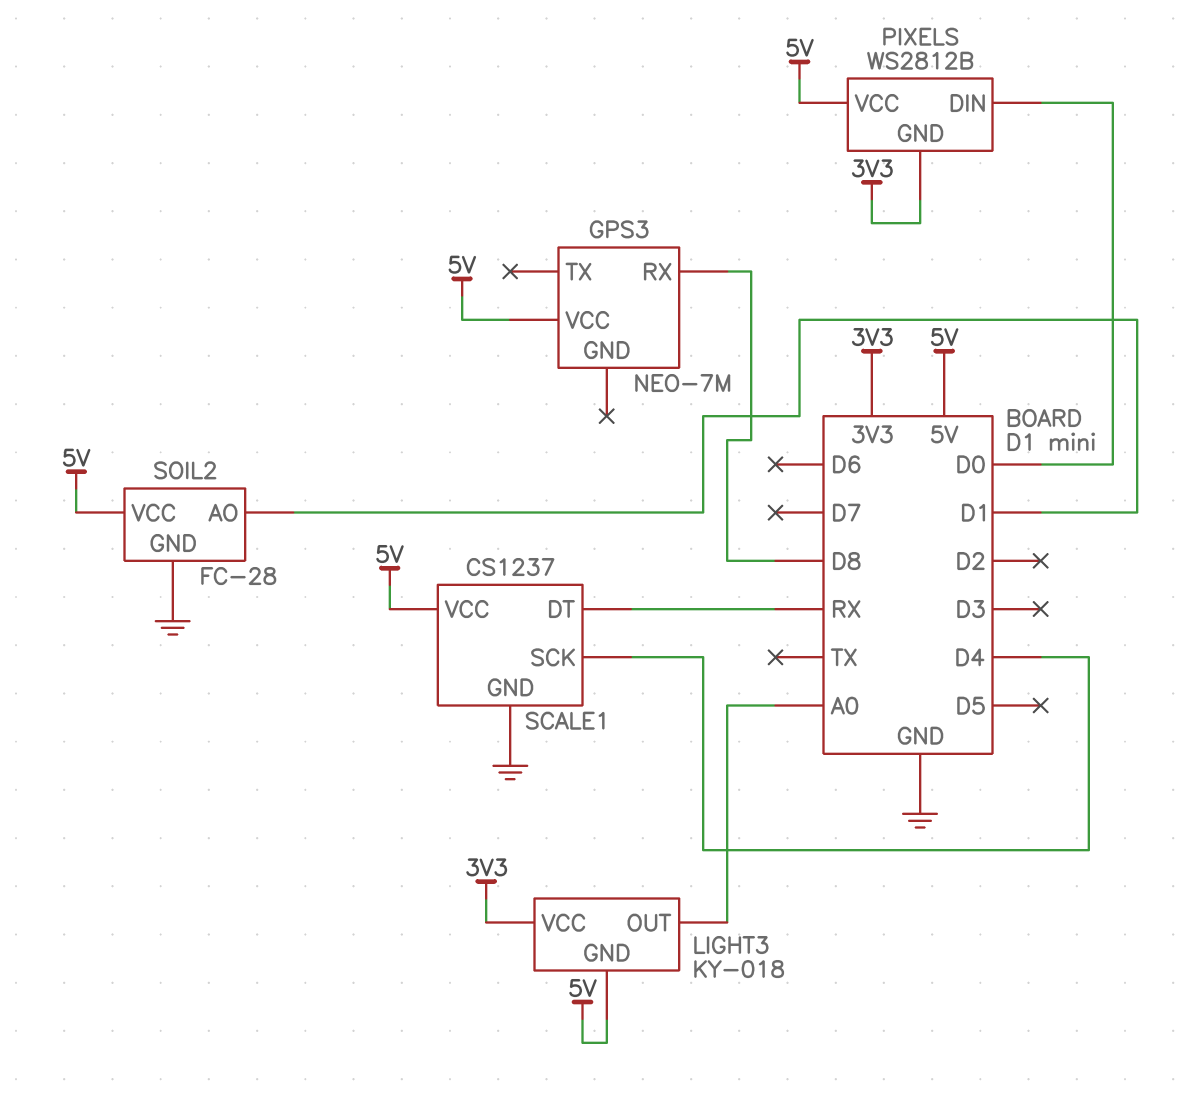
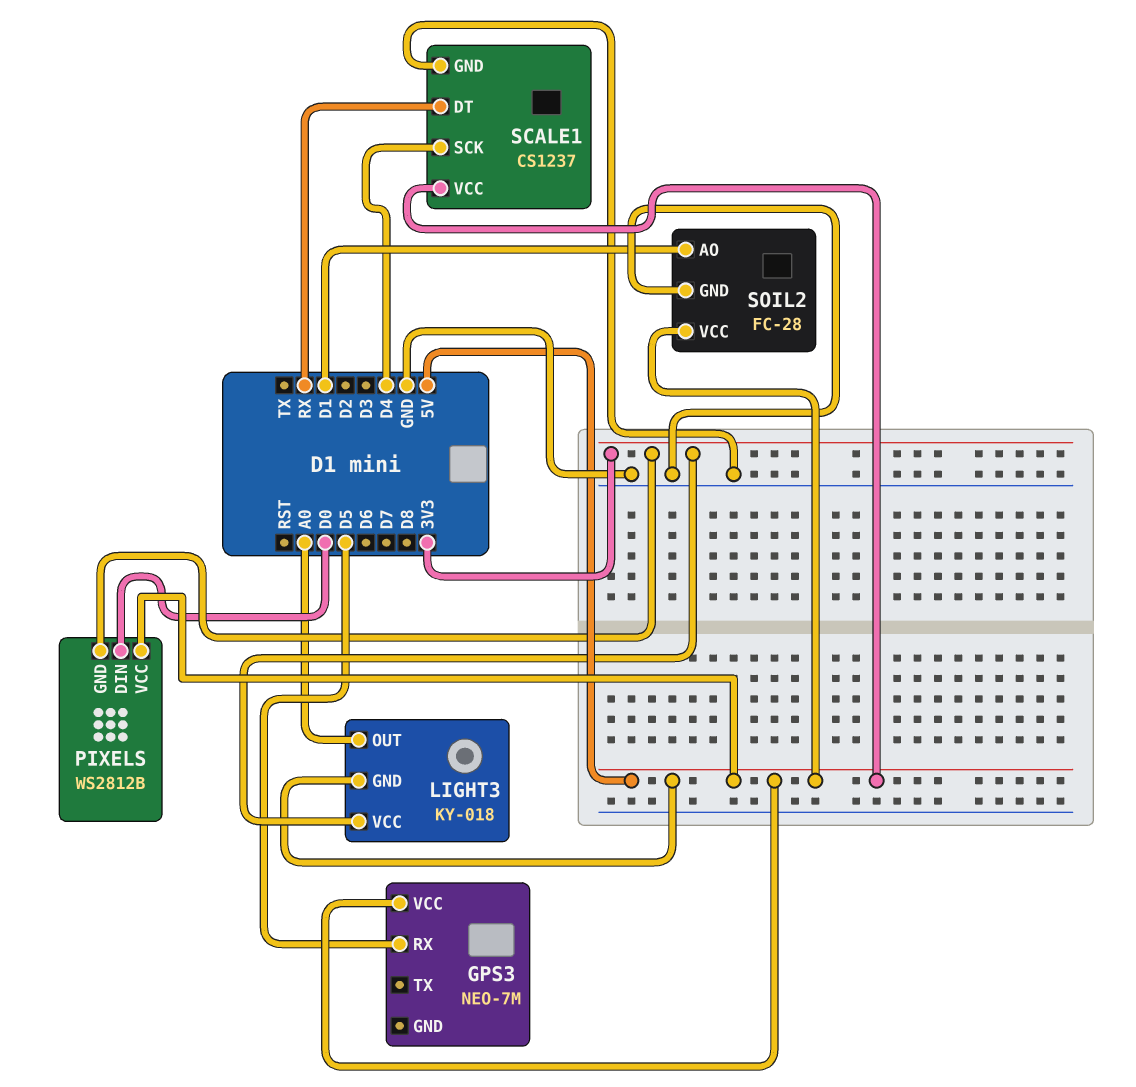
GPS3 pin RX: D8 -> D5

